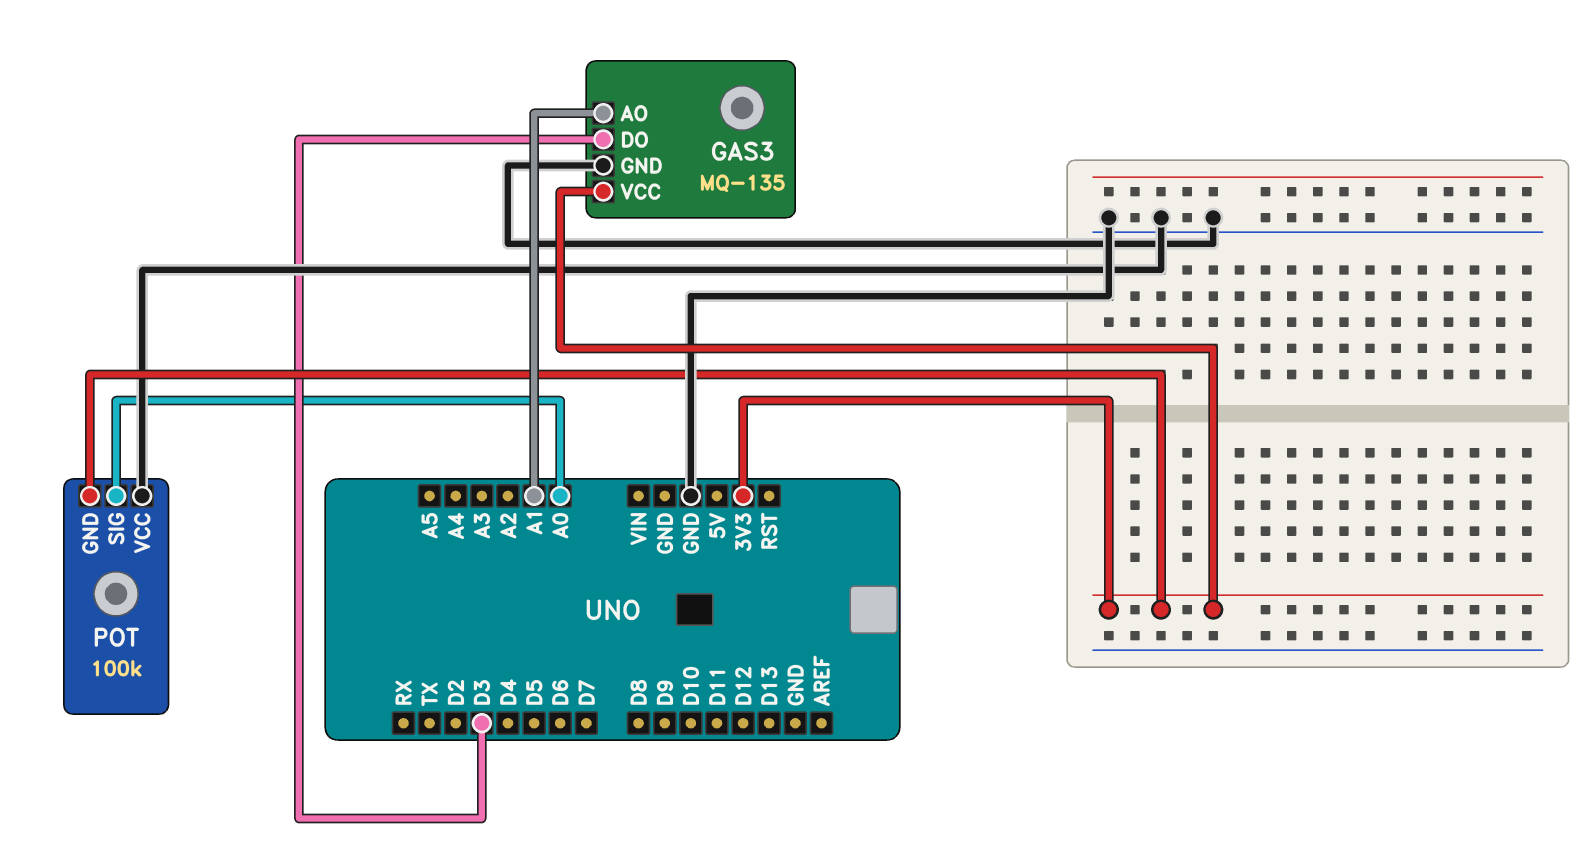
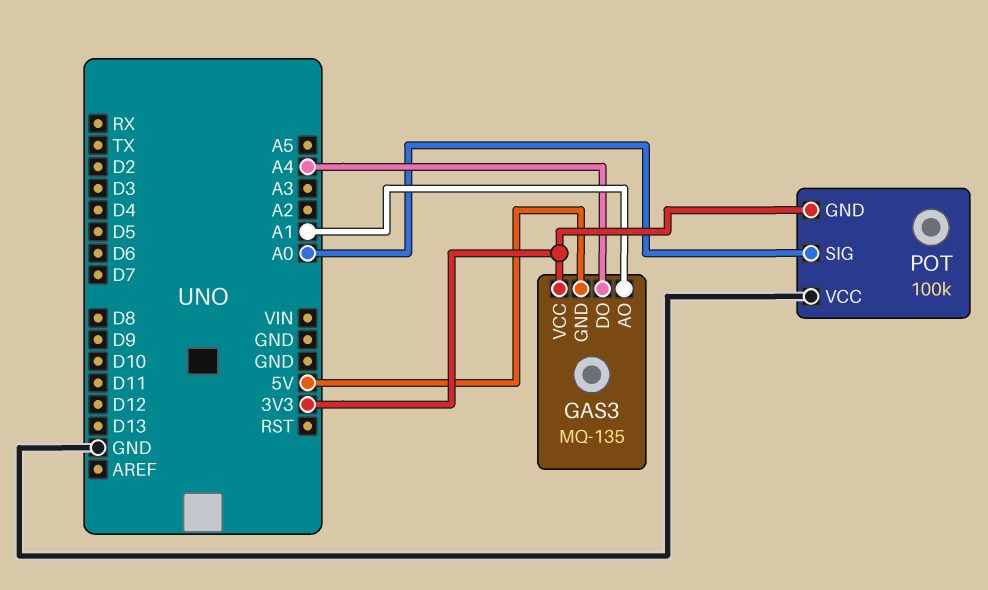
GAS3 pin DO: D3 -> A4
GAS3 pin GND: GND -> 5V

